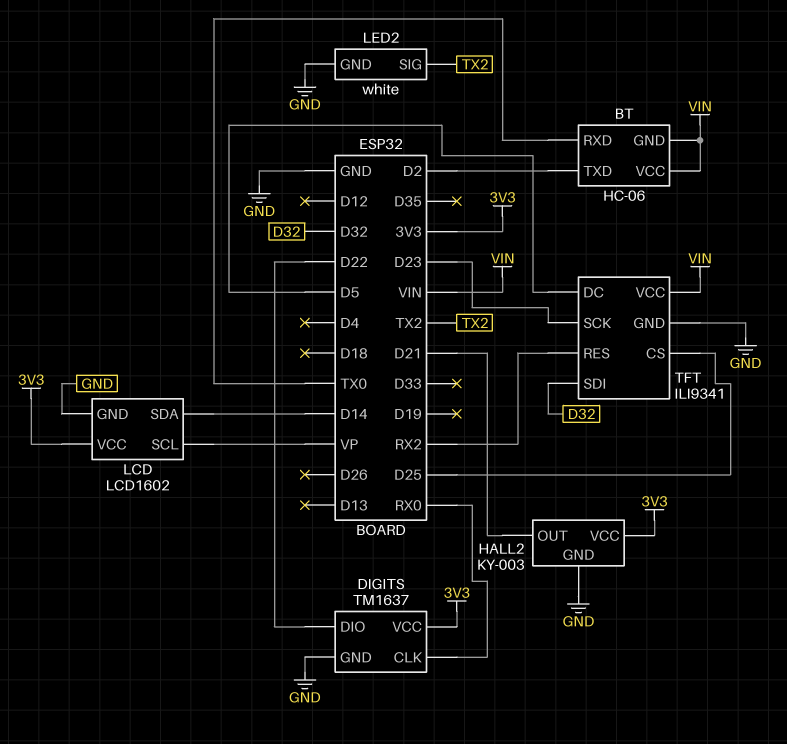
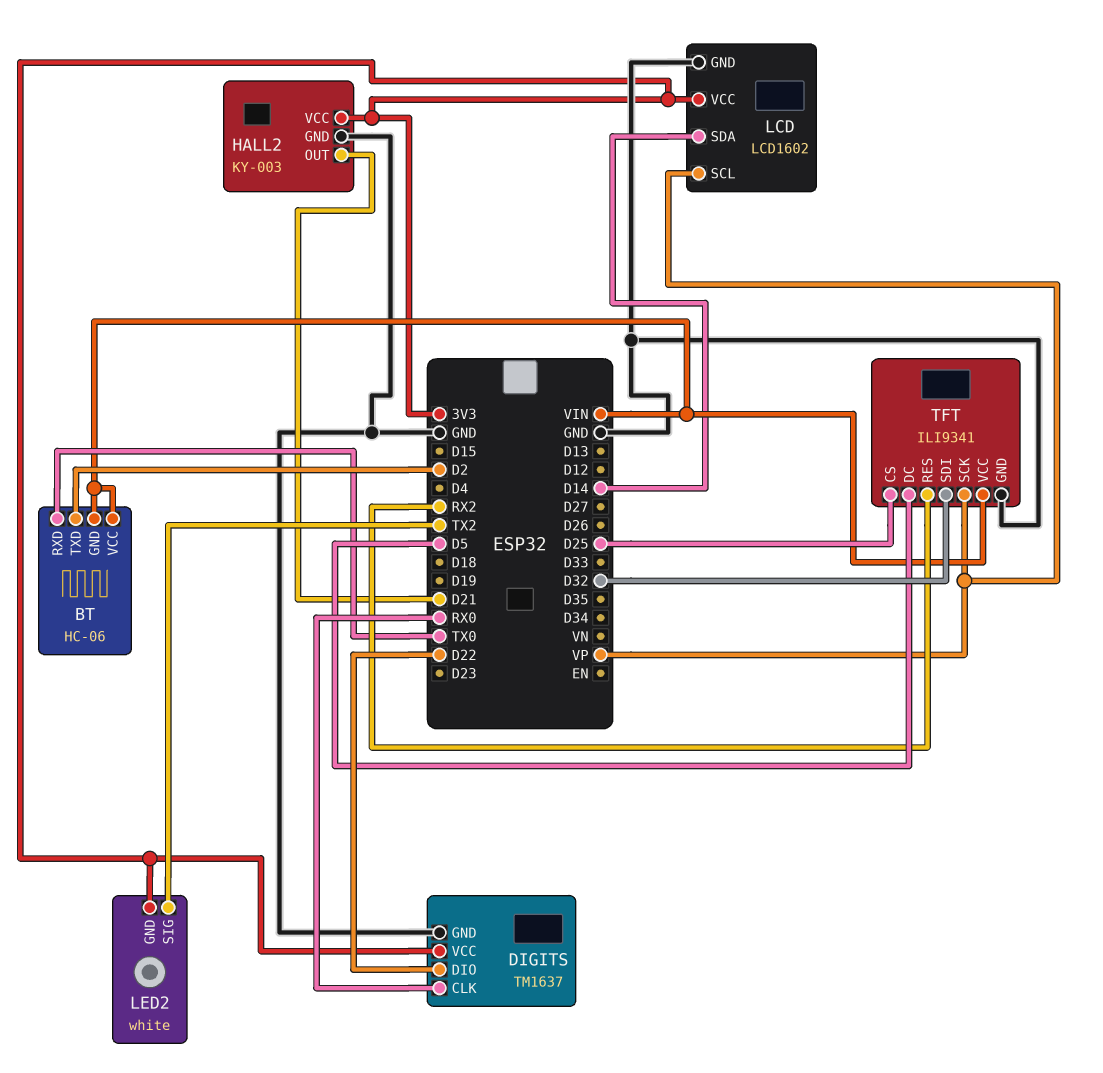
LED2 pin GND: GND -> 3V3
TFT pin SCK: D23 -> VP

